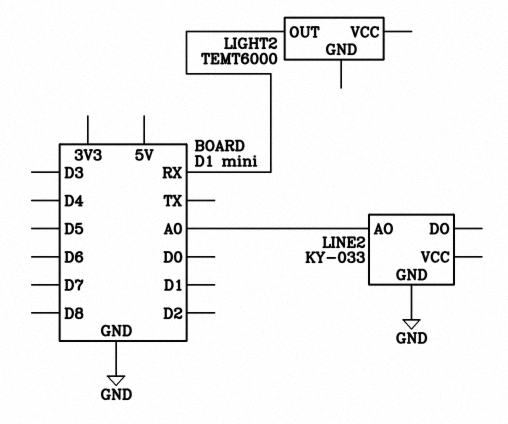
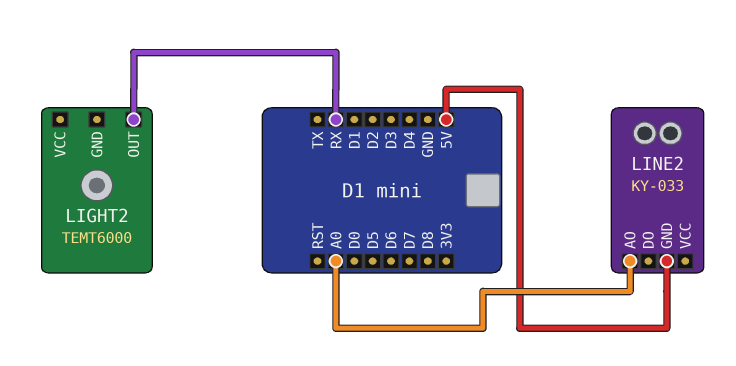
LINE2 pin GND: GND -> 5V

